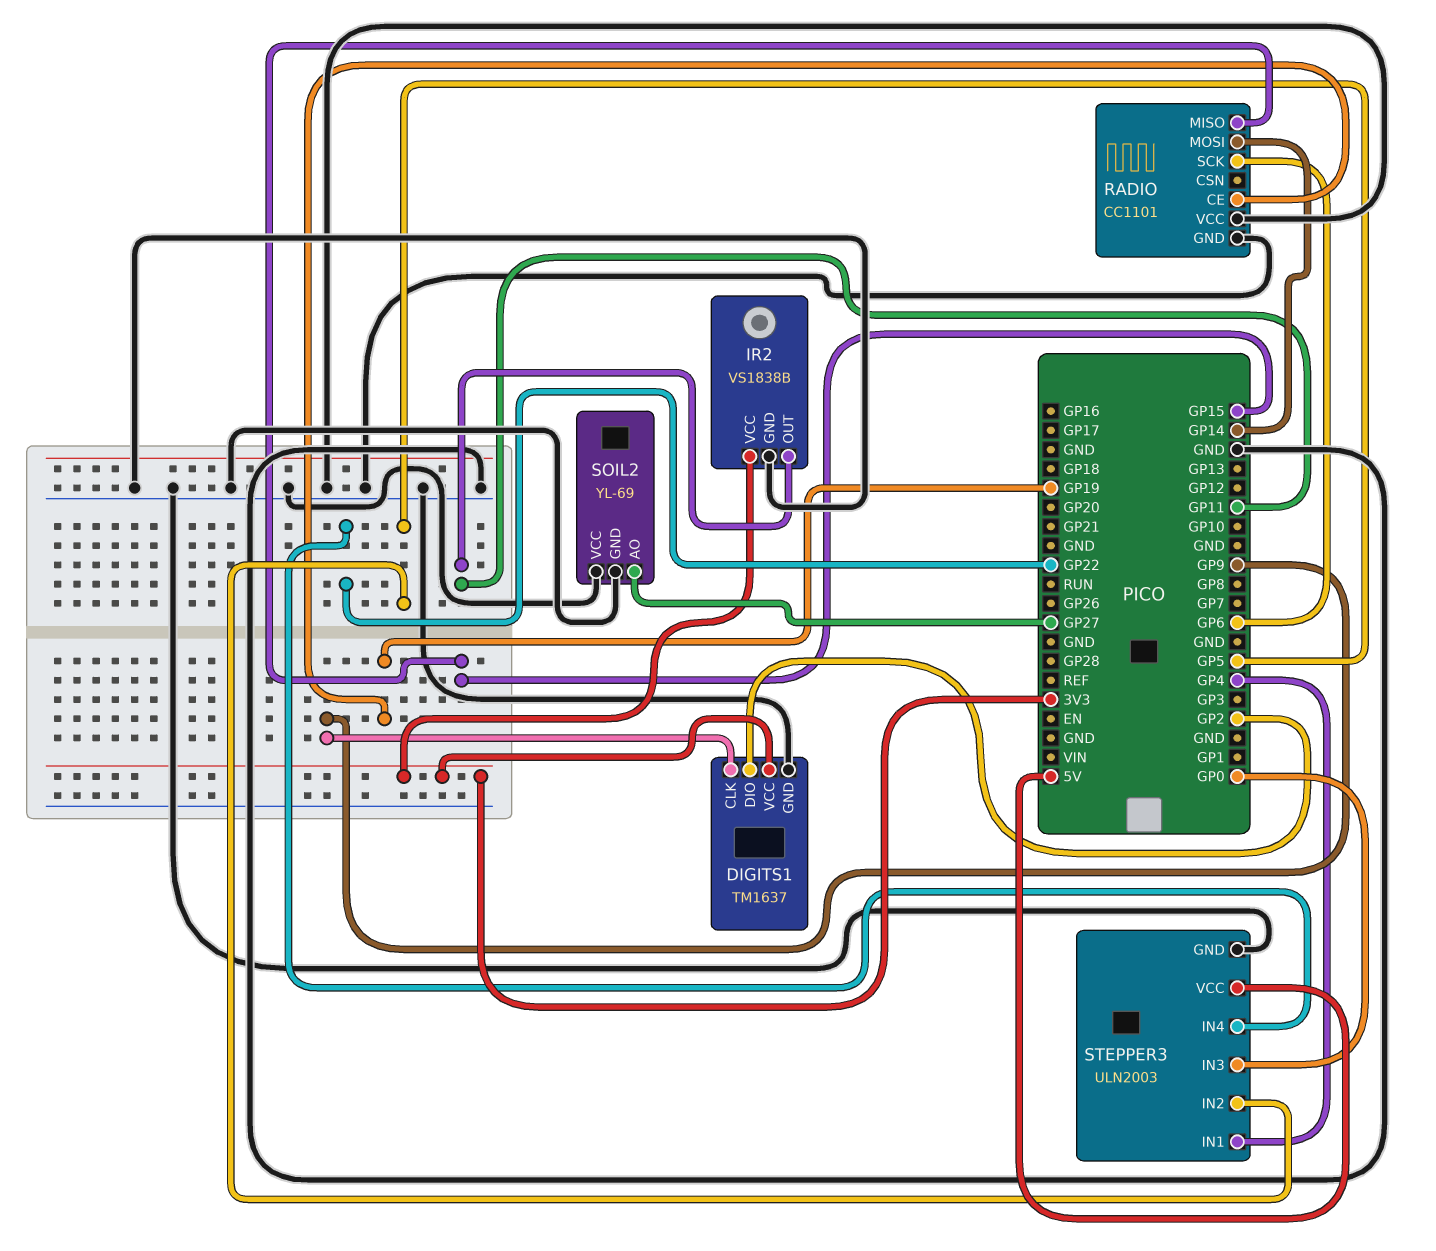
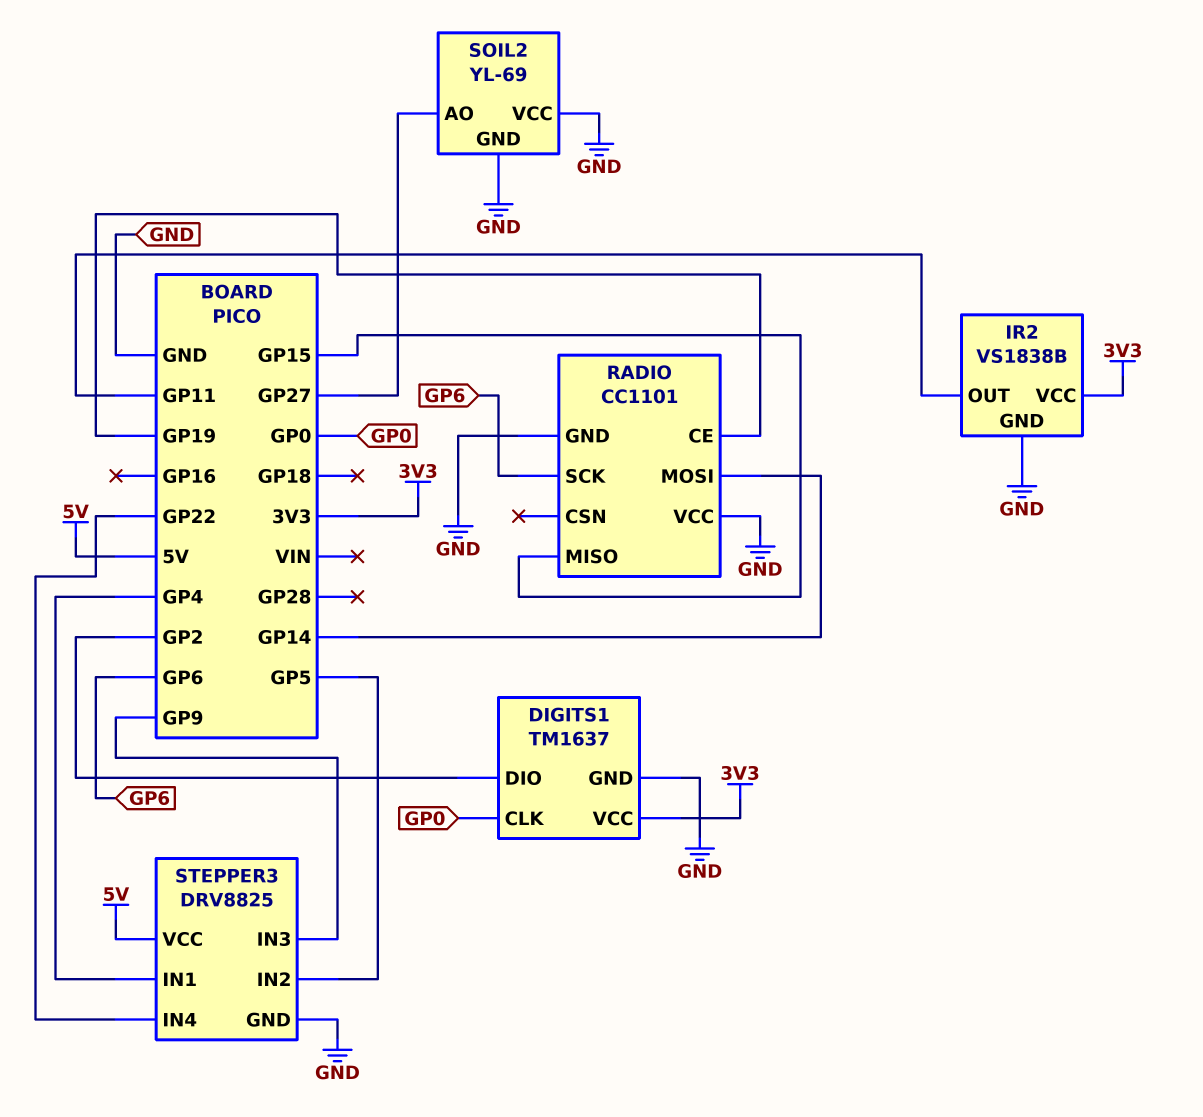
DIGITS1 pin CLK: GP9 -> GP0
STEPPER3: ULN2003 -> DRV8825
STEPPER3 pin IN3: GP0 -> GP9

